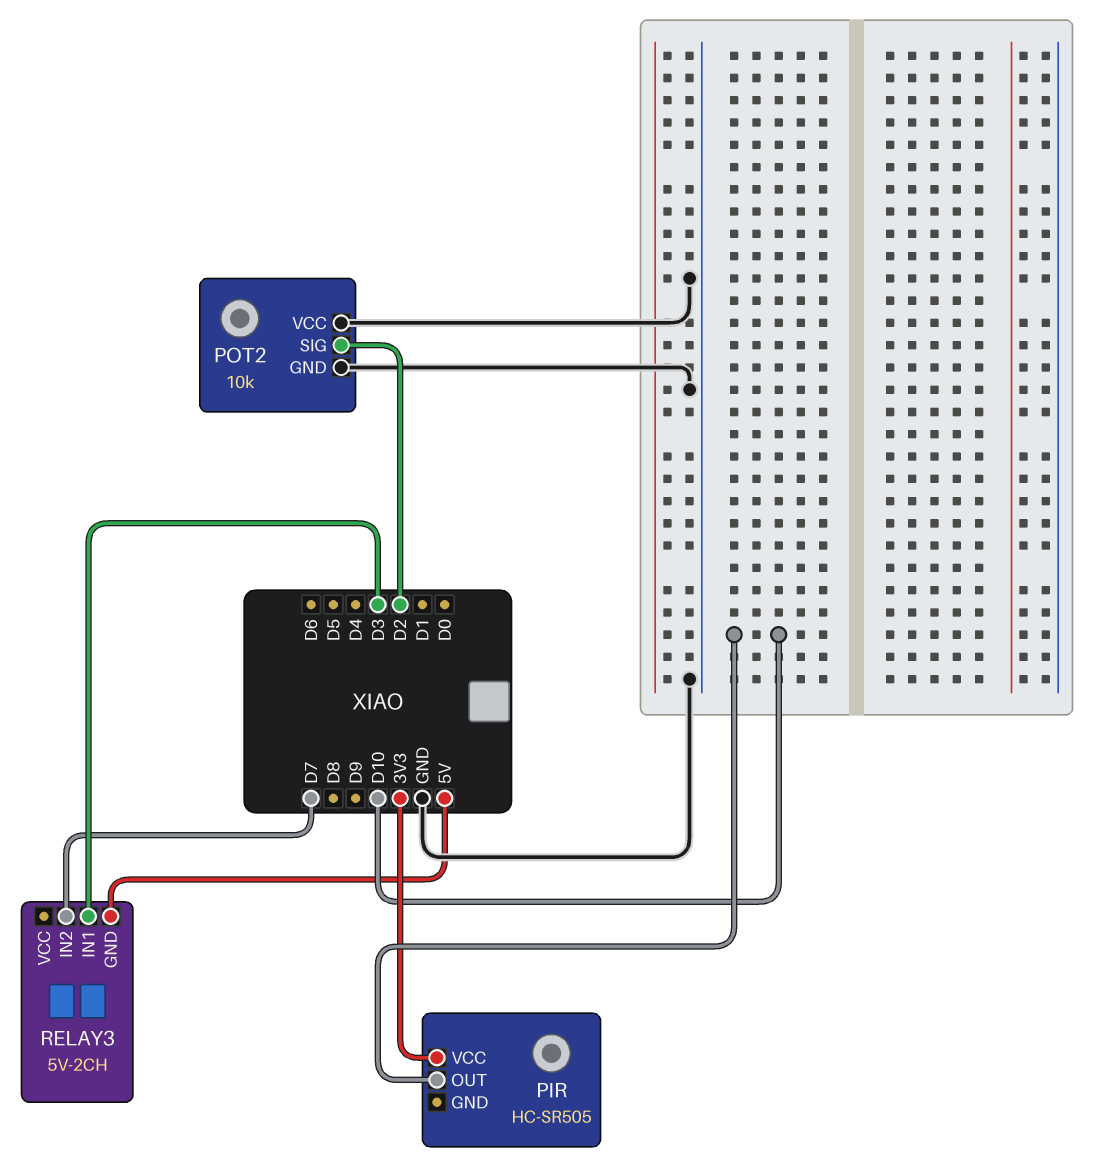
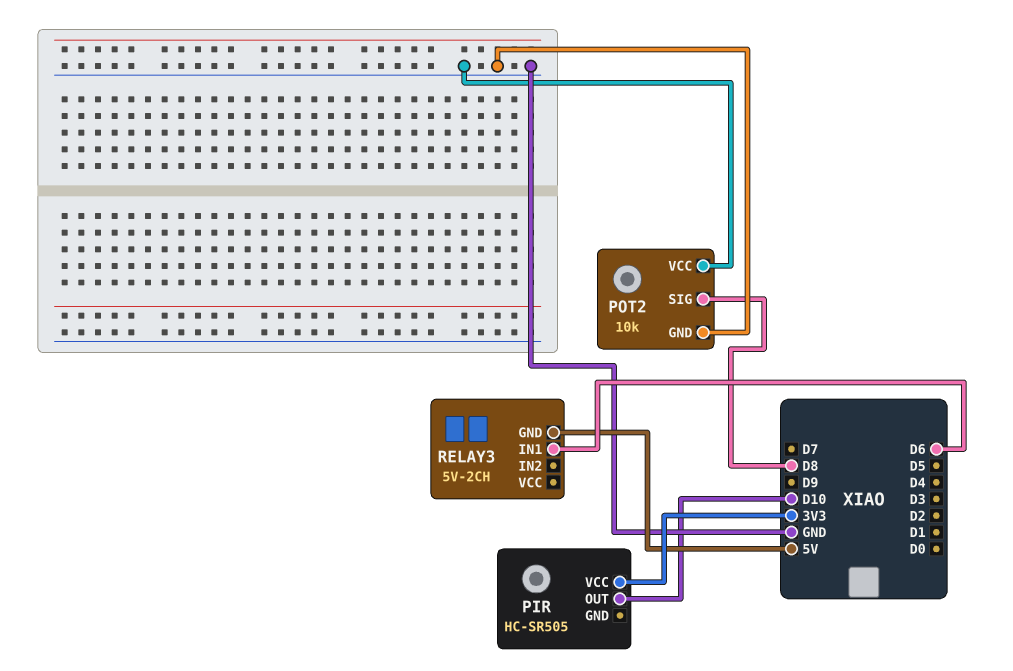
POT2 pin SIG: D2 -> D8
RELAY3 pin IN1: D3 -> D6
RELAY3 pin IN2: D7 -> none

